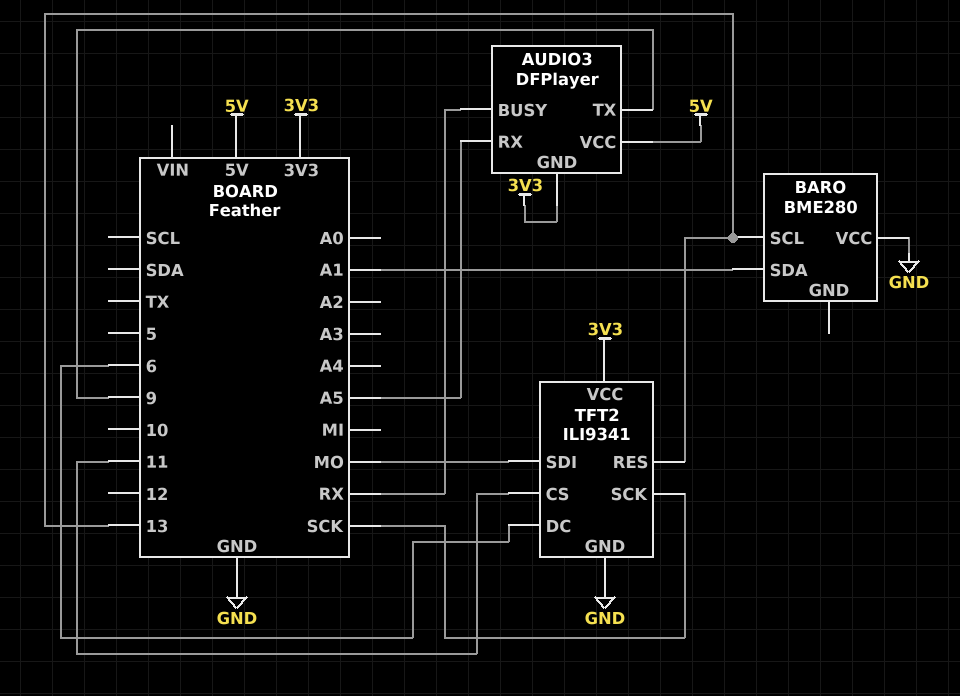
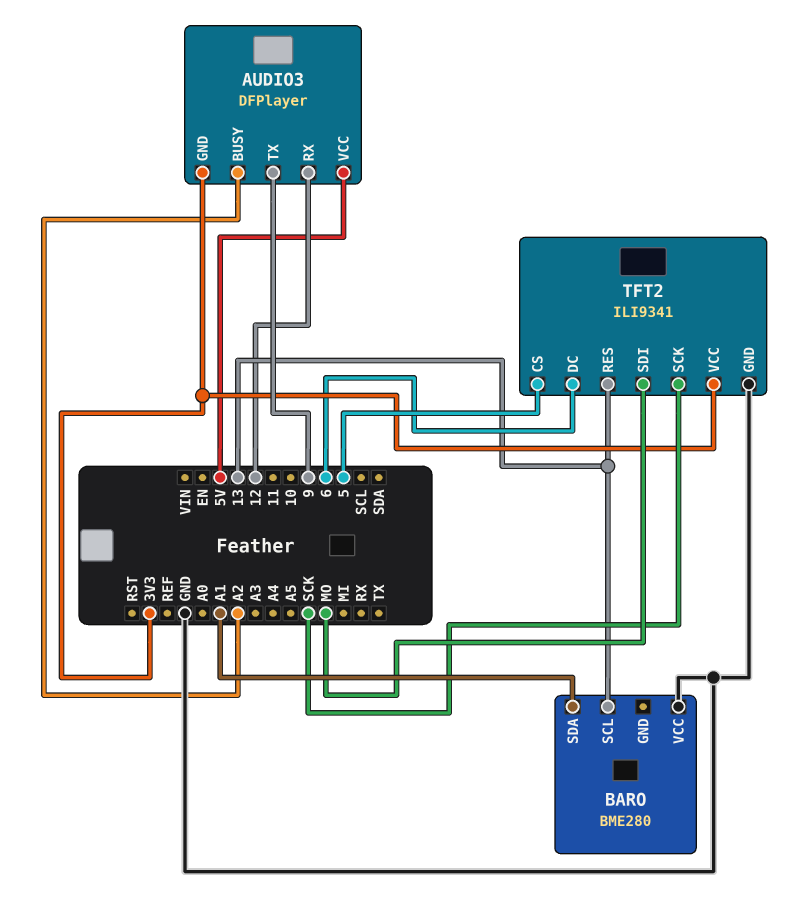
AUDIO3 pin BUSY: RX -> A2
AUDIO3 pin RX: A5 -> 12
TFT2 pin CS: 11 -> 5

